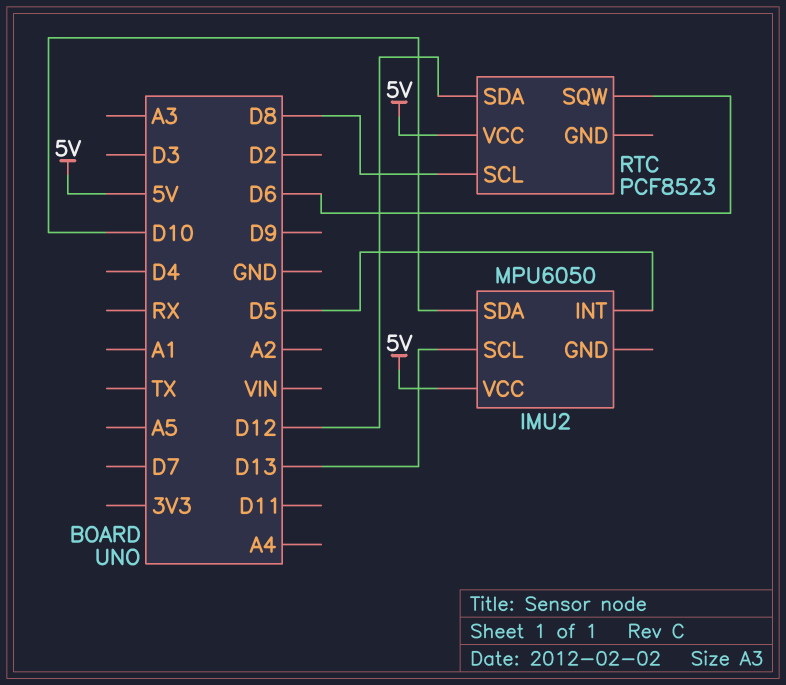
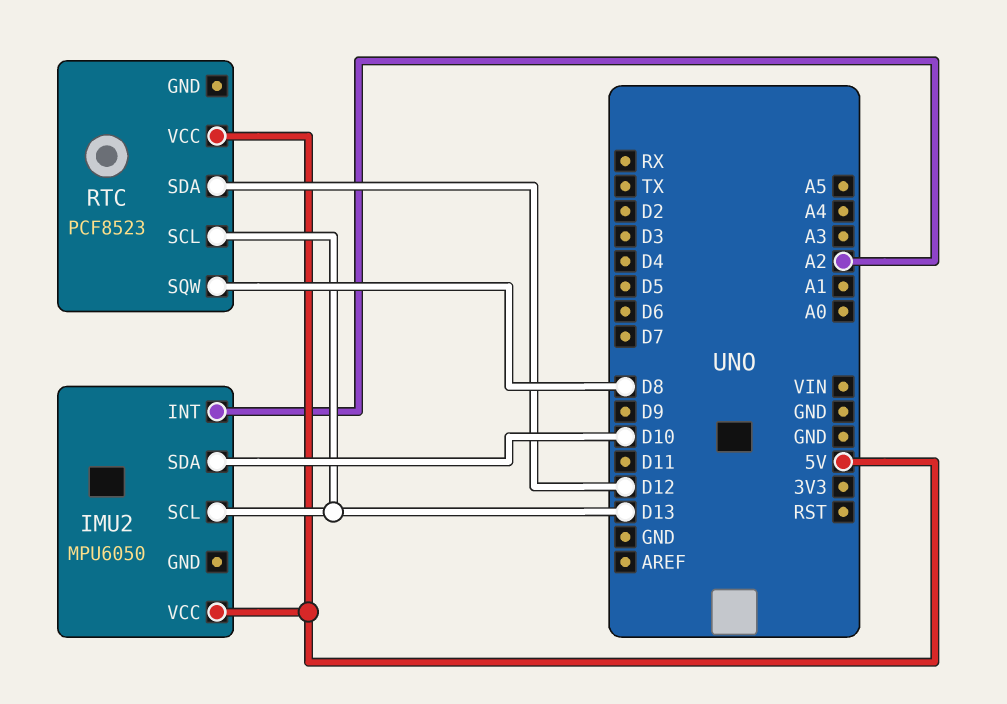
IMU2 pin INT: D5 -> A2
RTC pin SCL: D8 -> D13
RTC pin SQW: D6 -> D8

